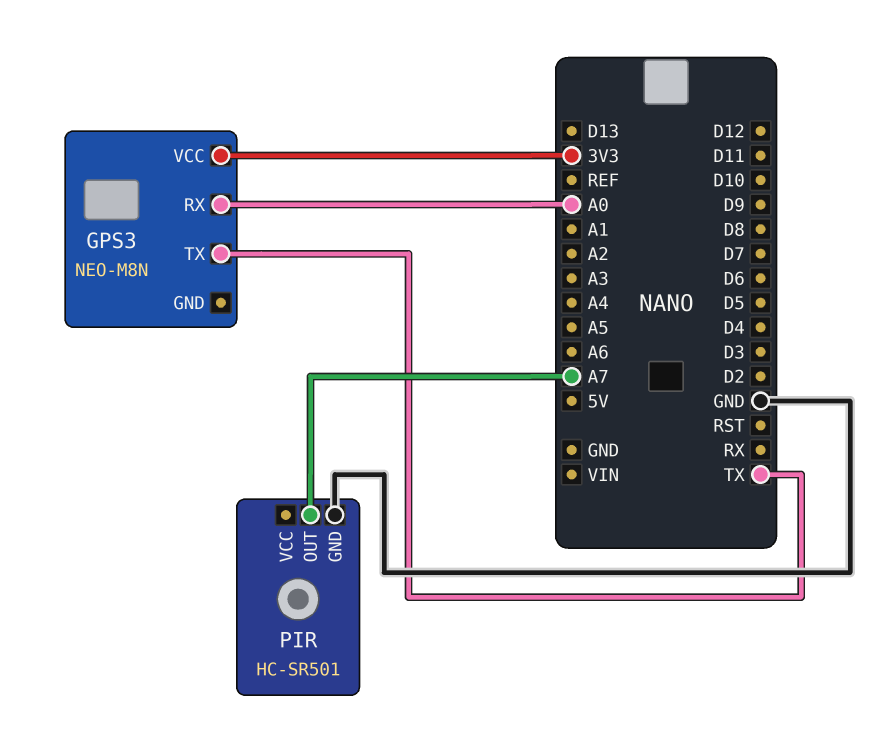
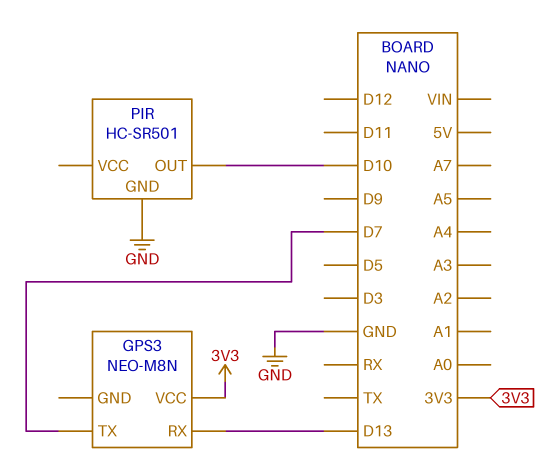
GPS3 pin RX: A0 -> D13
GPS3 pin TX: TX -> D7
PIR pin OUT: A7 -> D10

